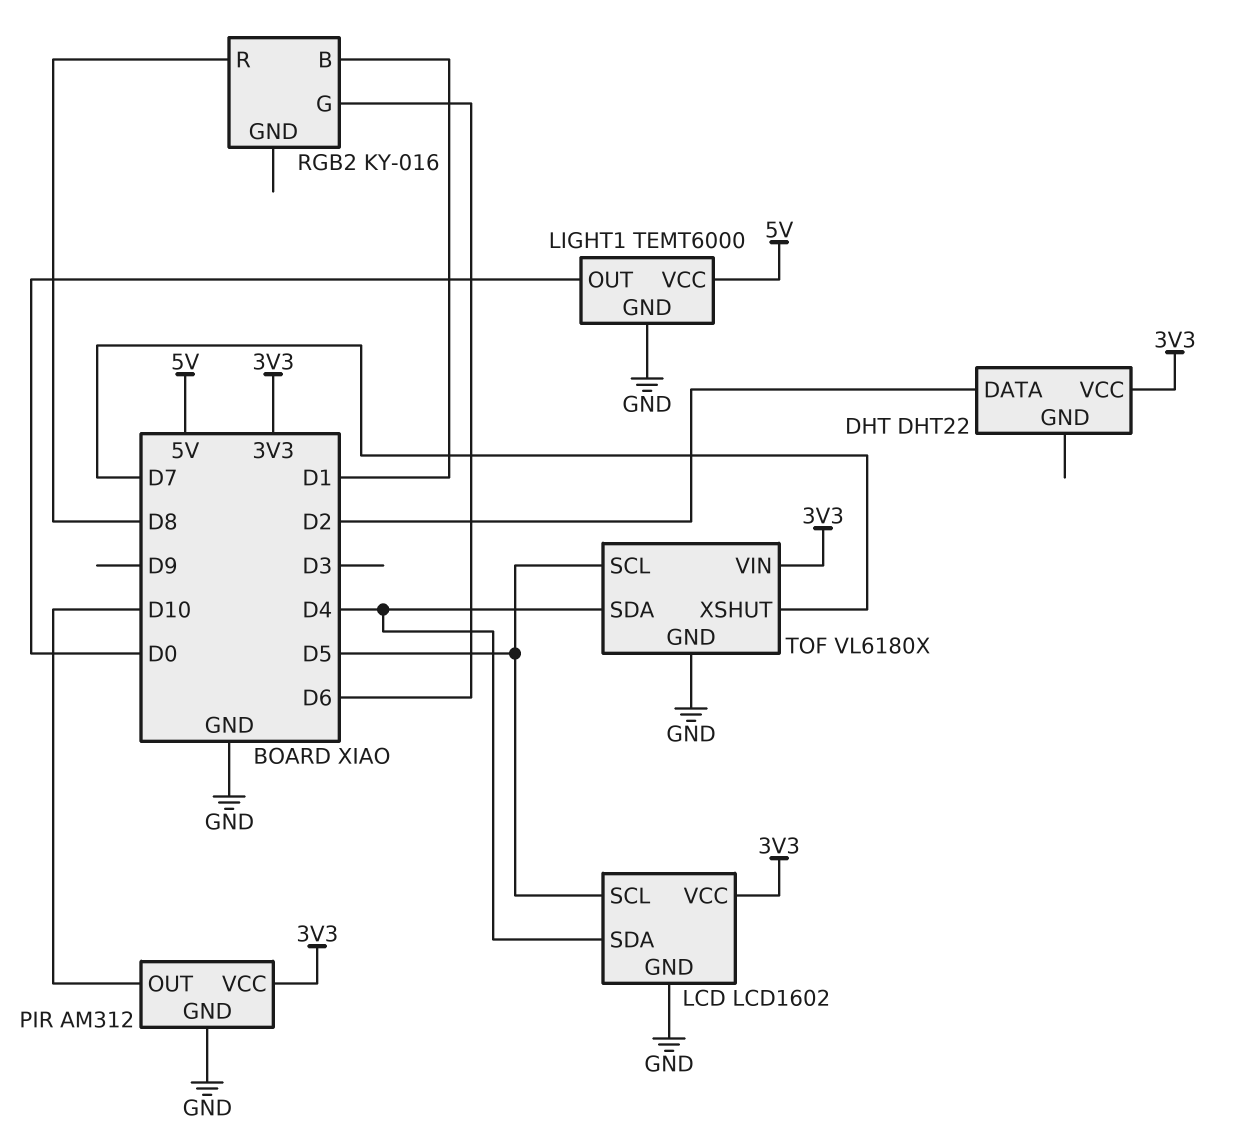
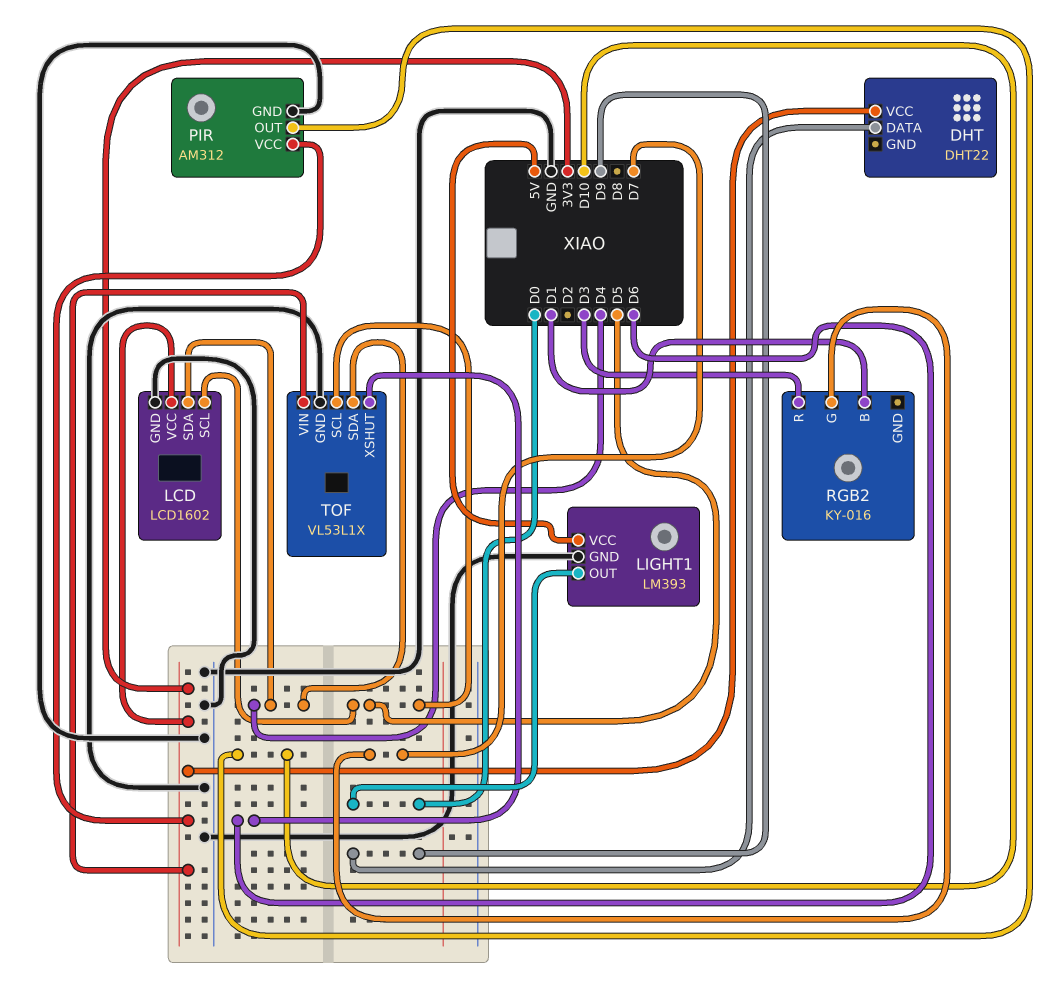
DHT pin DATA: D2 -> D9
LIGHT1: TEMT6000 -> LM393
RGB2 pin G: D6 -> D7
RGB2 pin R: D8 -> D3
TOF: VL6180X -> VL53L1X
TOF pin XSHUT: D7 -> D6

